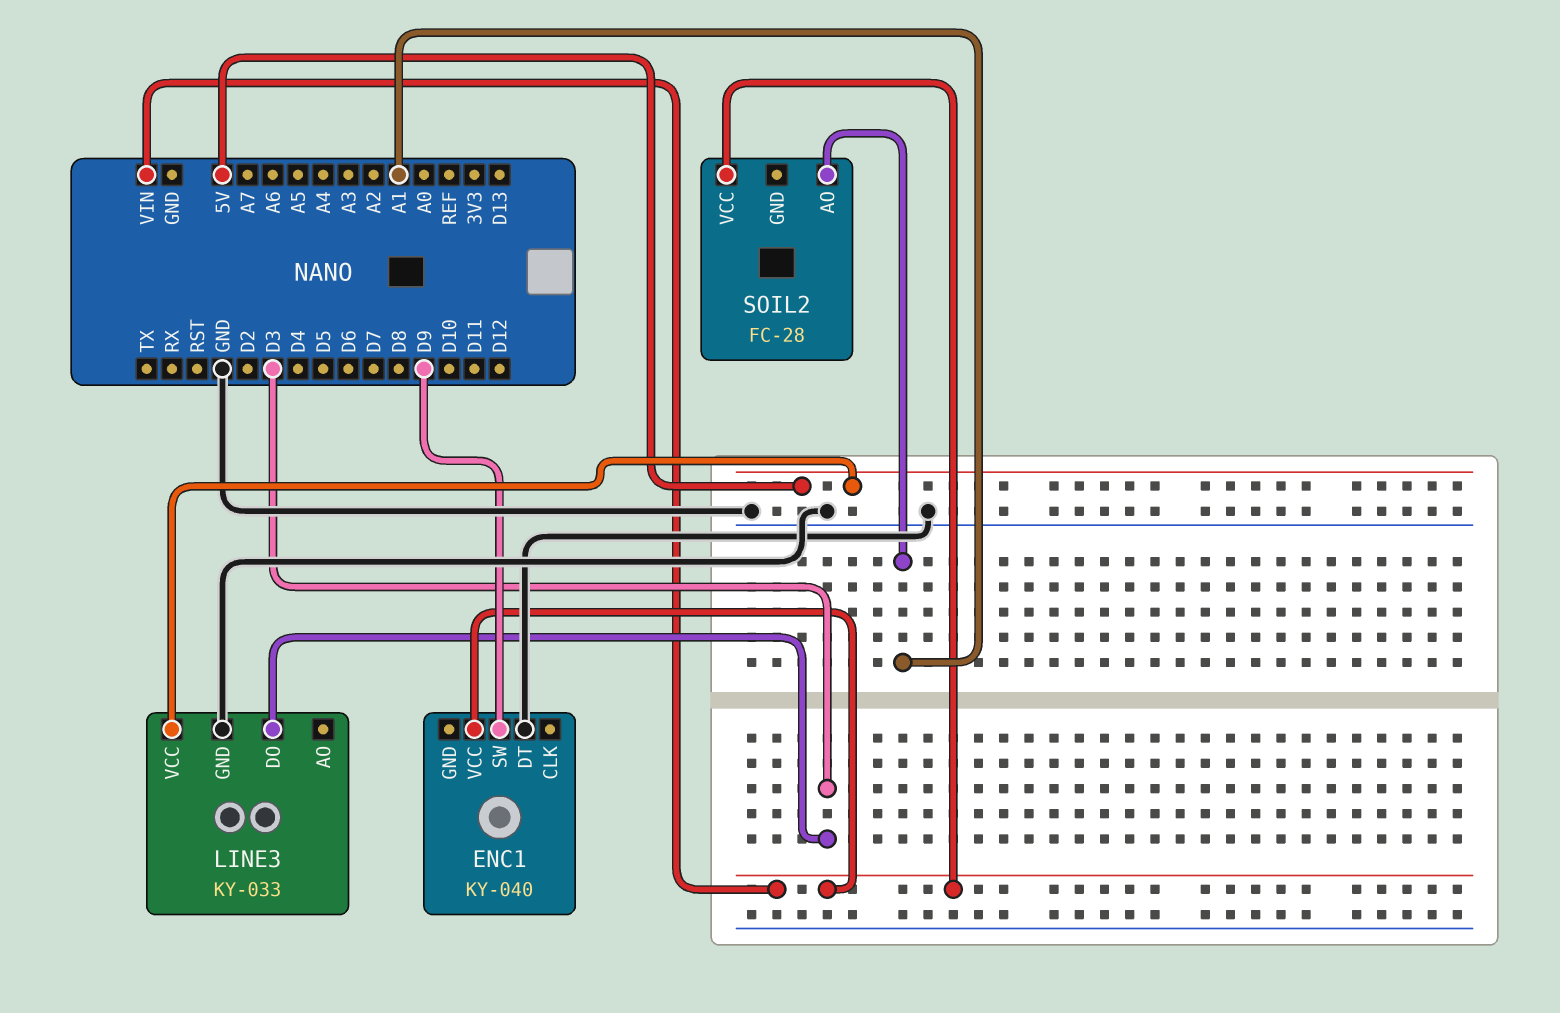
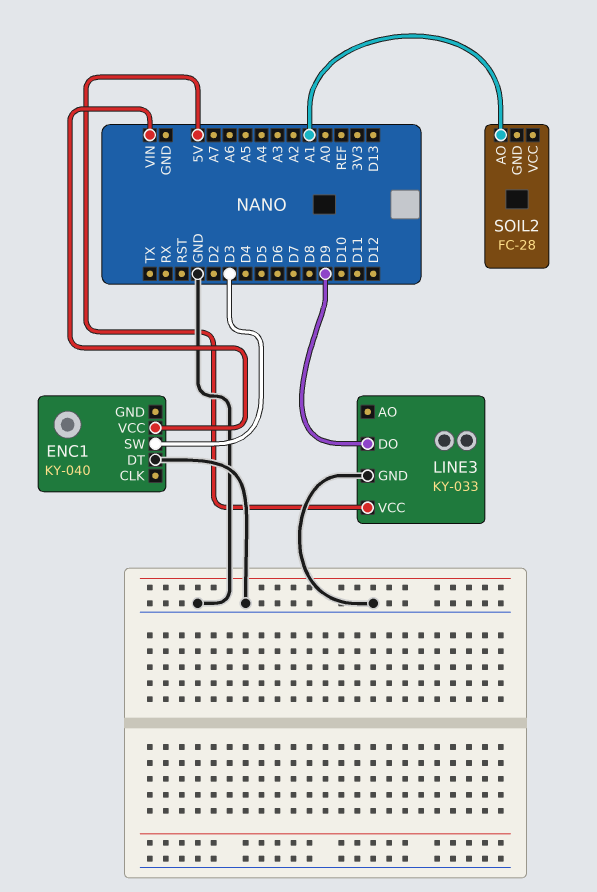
ENC1 pin SW: D9 -> D3
LINE3 pin DO: D3 -> D9
SOIL2 pin VCC: VIN -> none

